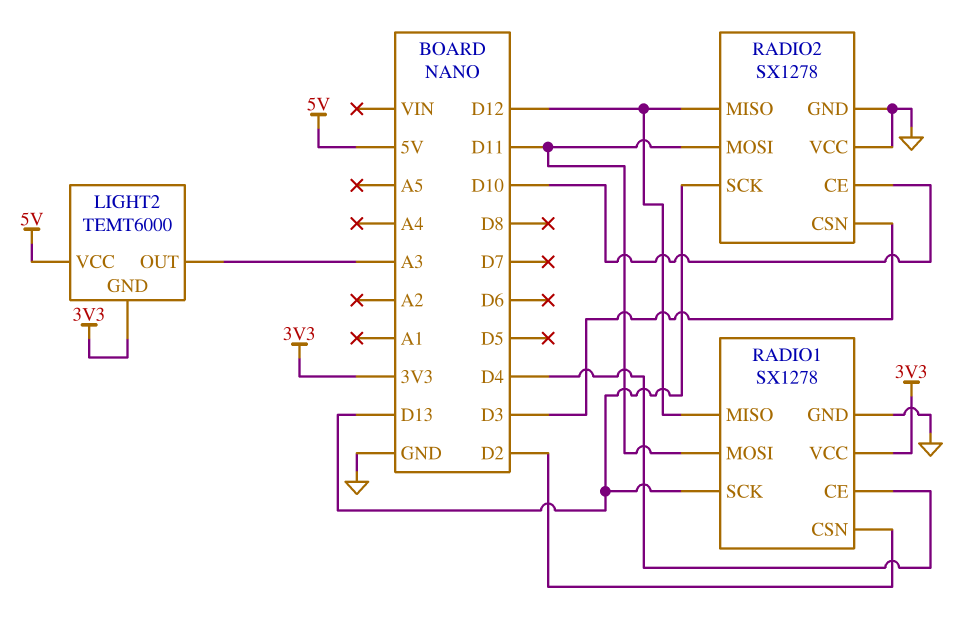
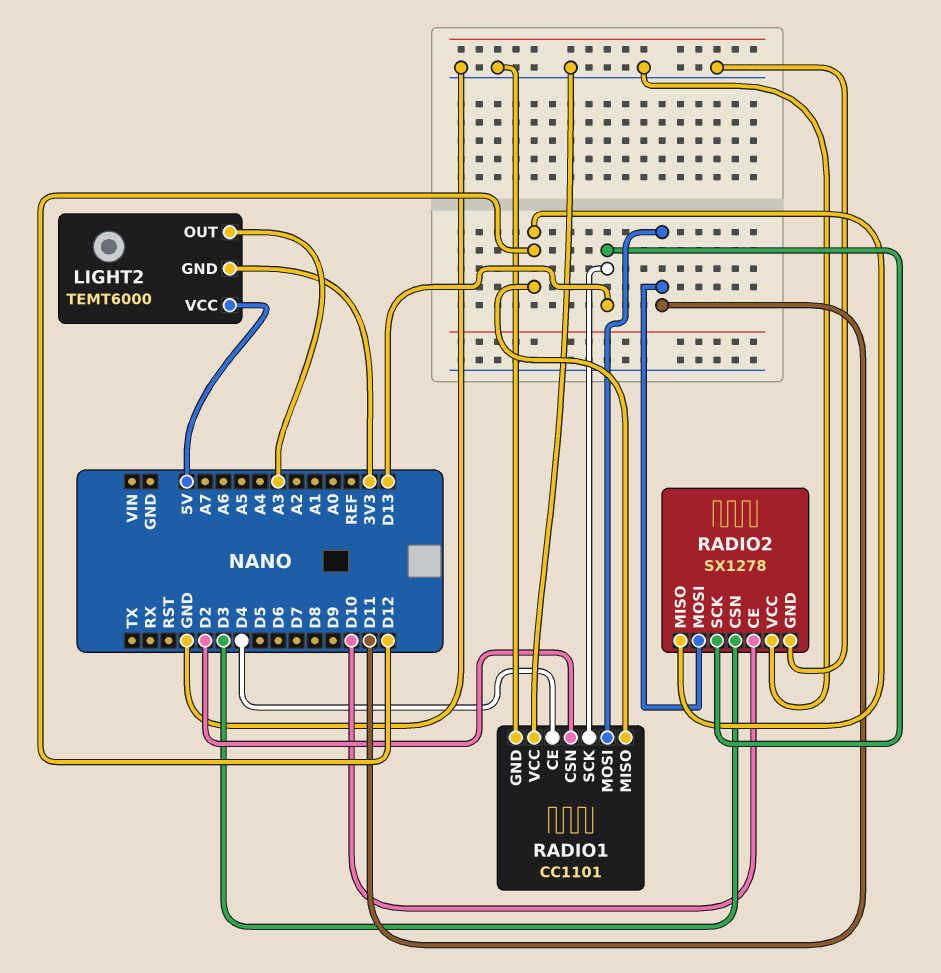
RADIO1: SX1278 -> CC1101
RADIO1 pin VCC: 3V3 -> GND

